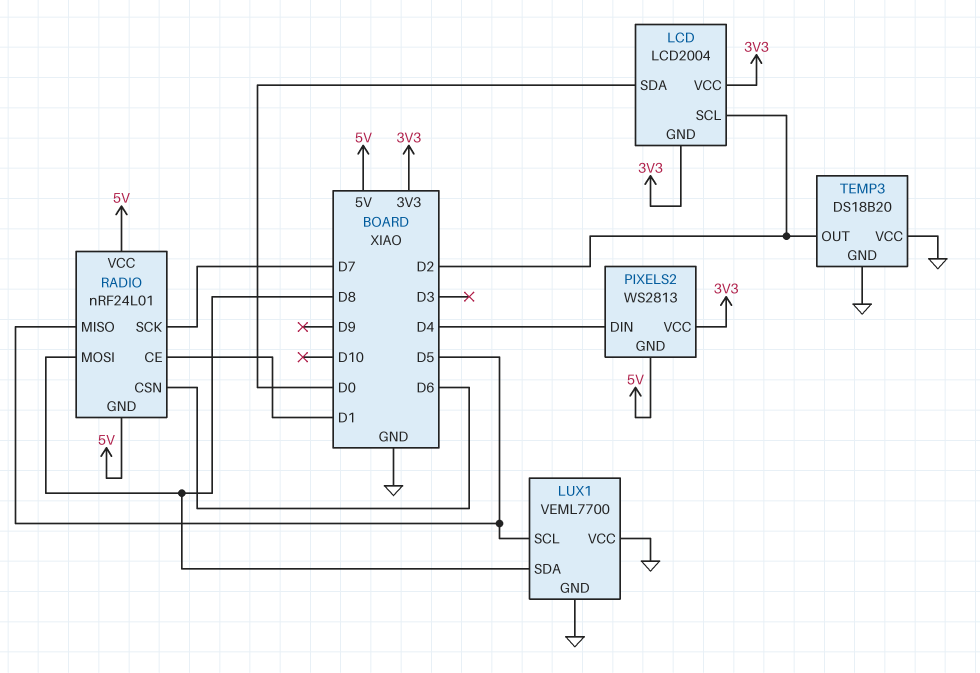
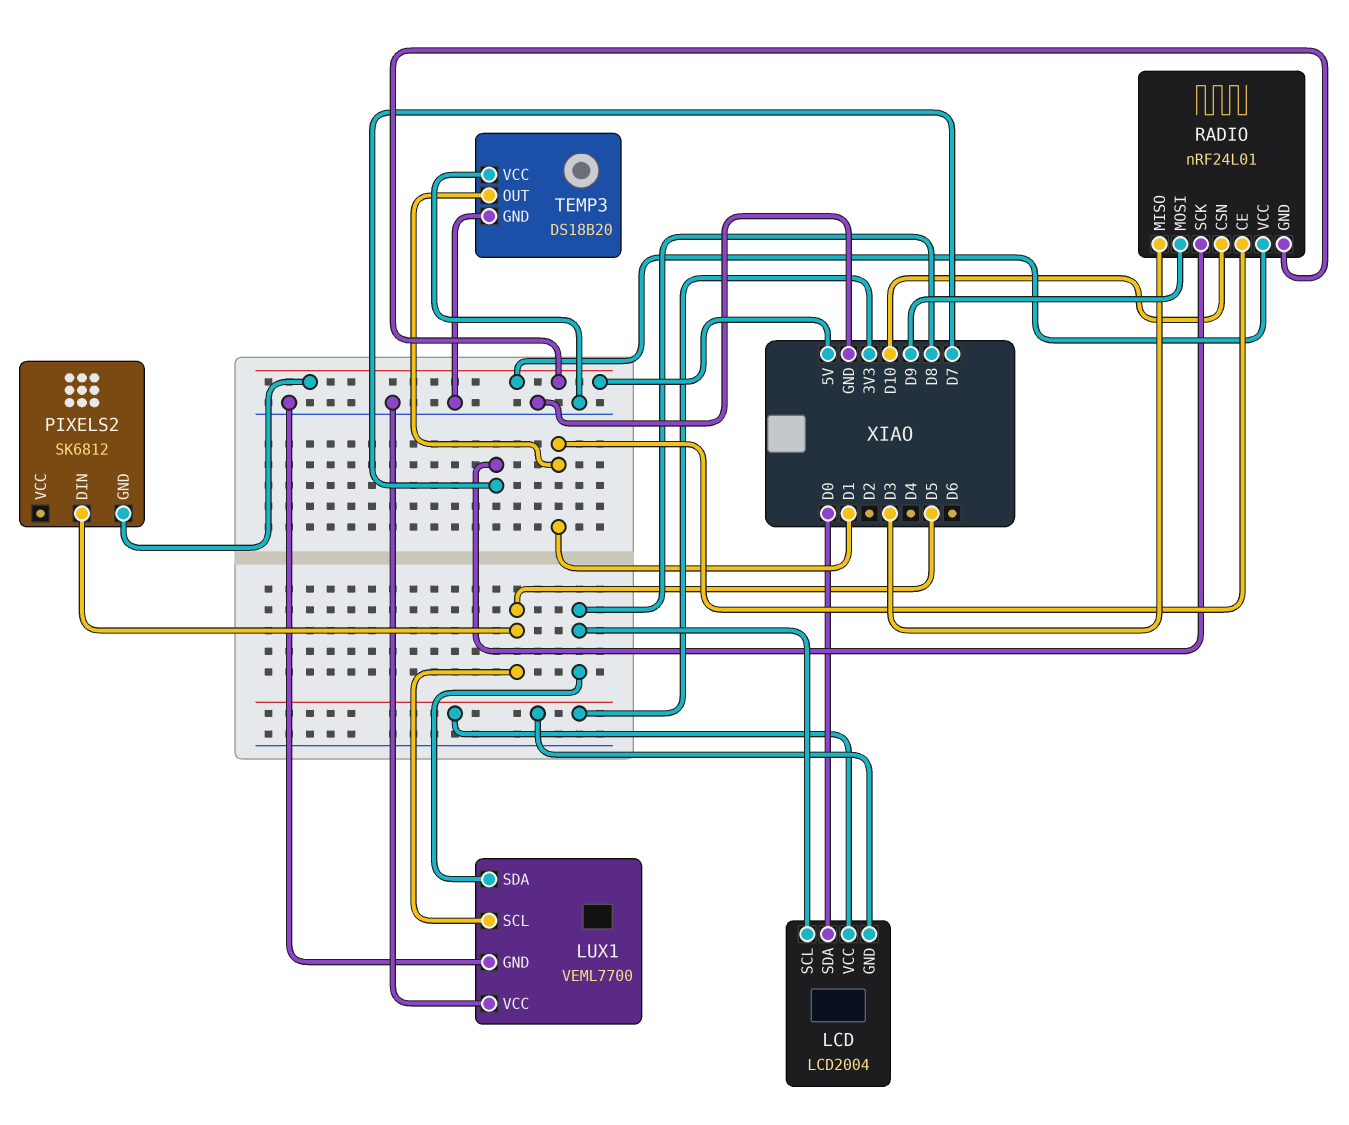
LCD pin SCL: D2 -> D8
PIXELS2: WS2813 -> SK6812
PIXELS2 pin DIN: D4 -> D5
PIXELS2 pin VCC: 3V3 -> none
RADIO pin CSN: D6 -> D10
RADIO pin MISO: D5 -> D3
RADIO pin MOSI: D8 -> D9
TEMP3 pin OUT: D2 -> D1

